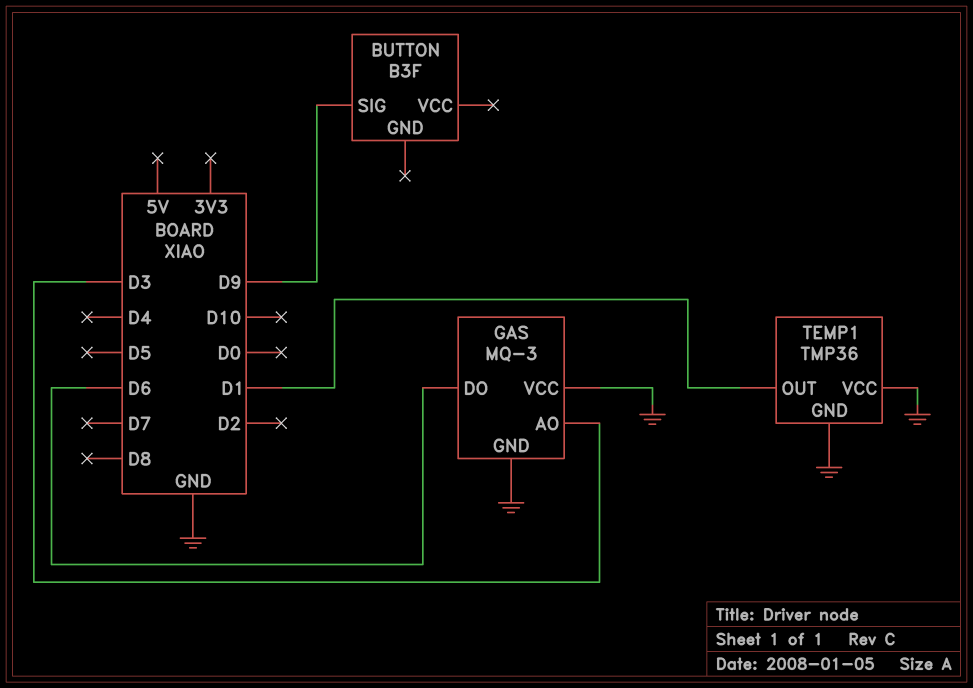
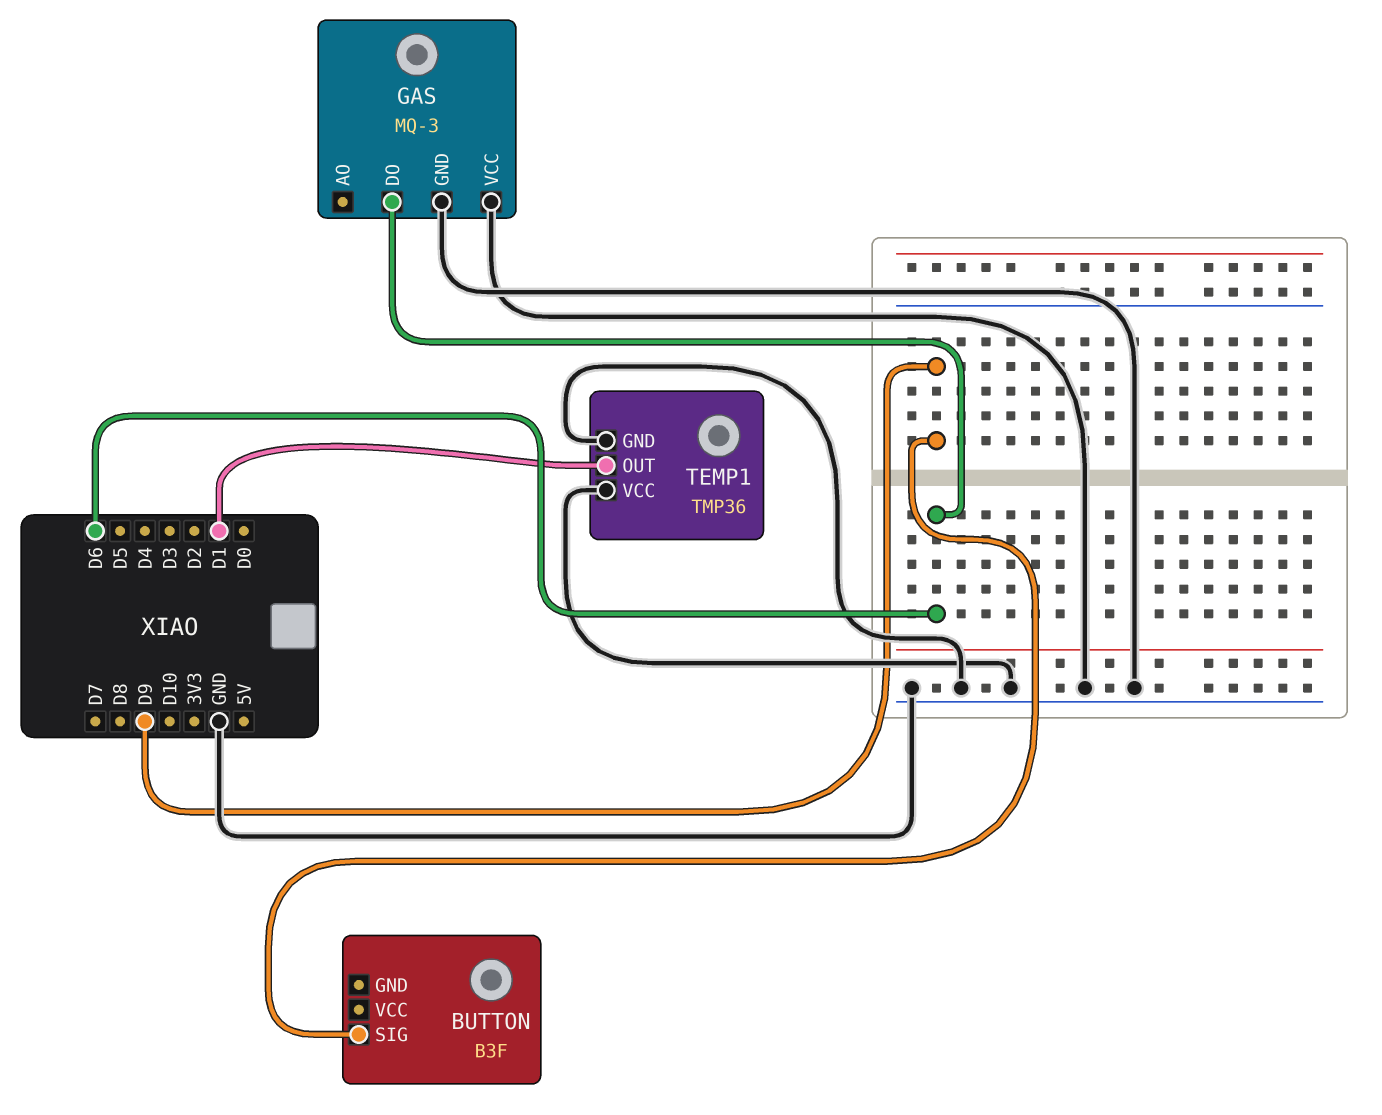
GAS pin AO: D3 -> none

